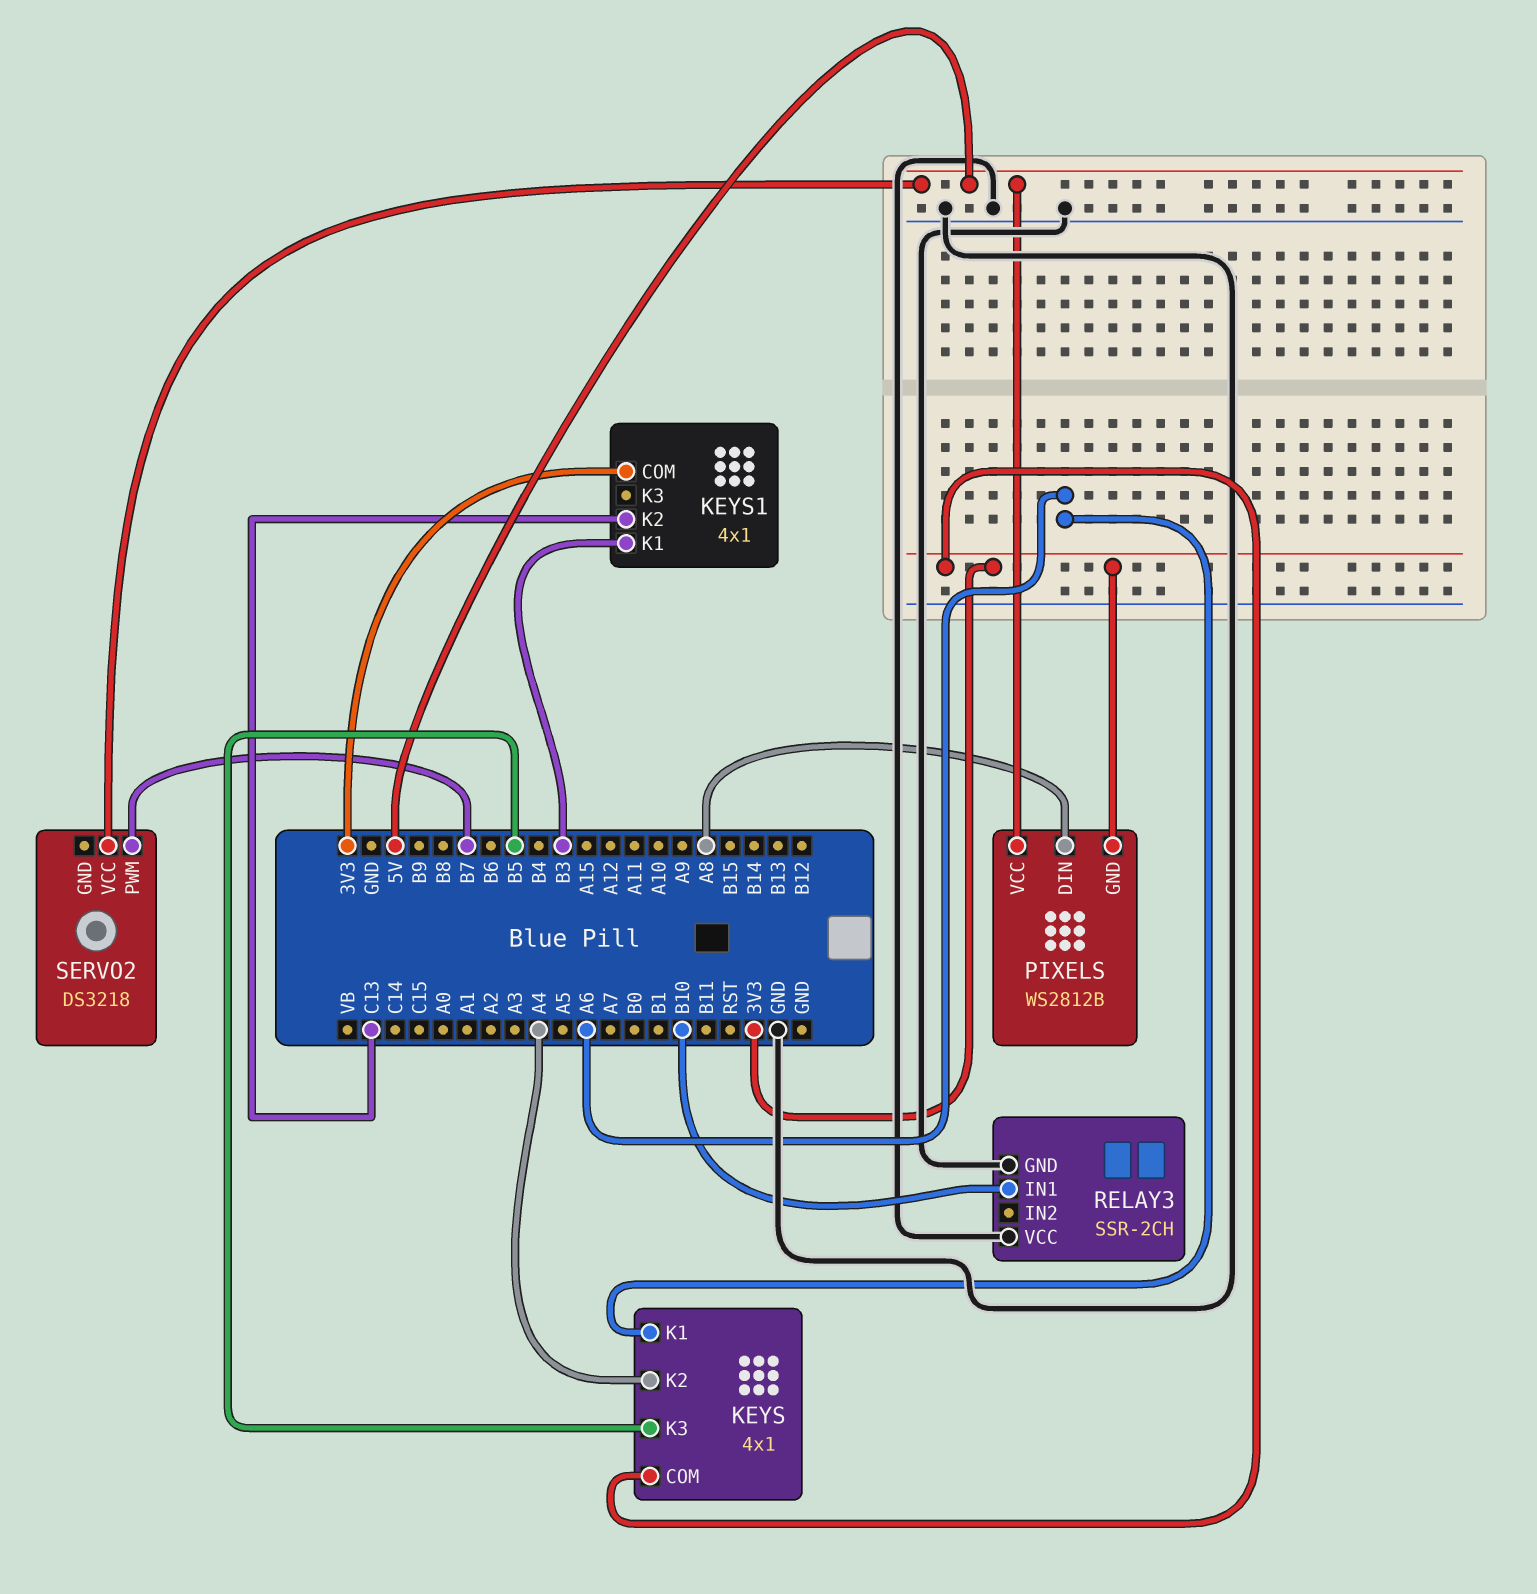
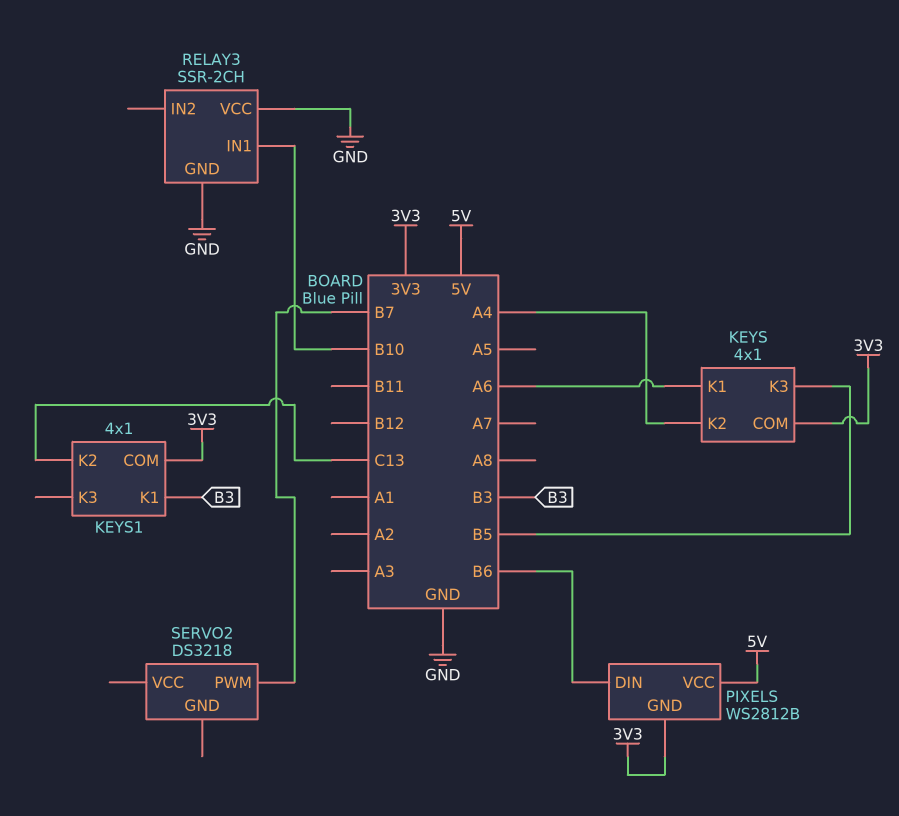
PIXELS pin DIN: A8 -> B6
SERVO2 pin VCC: 5V -> none

